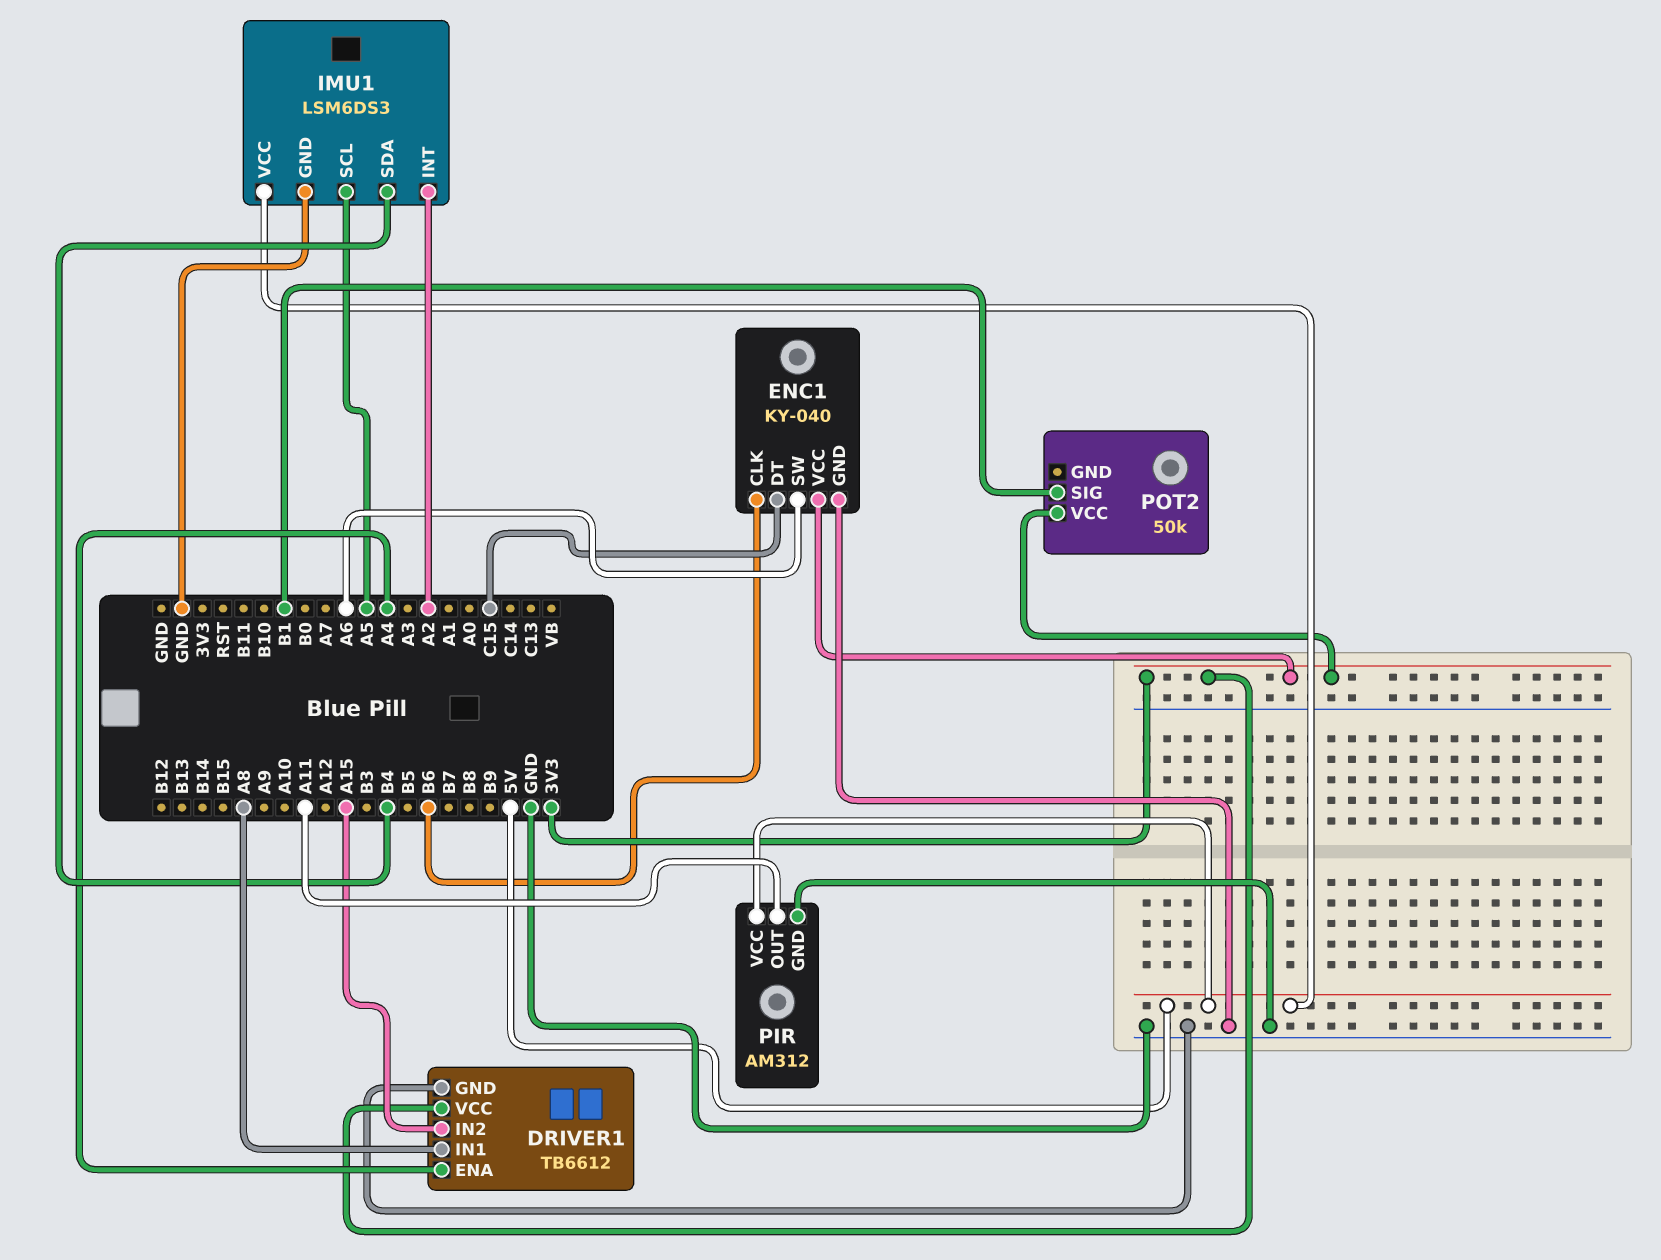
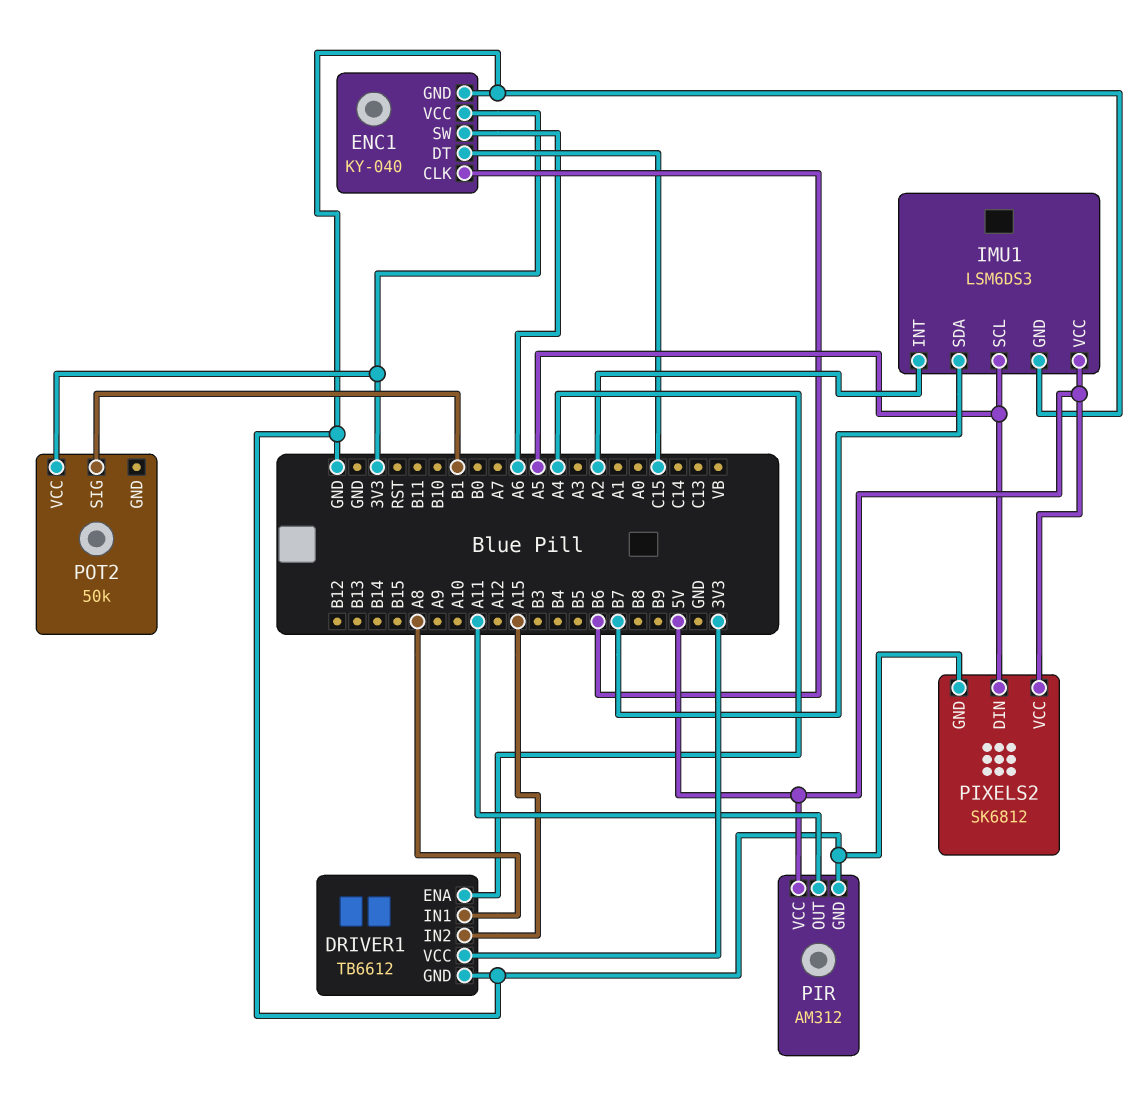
IMU1 pin SDA: B4 -> B7
PIXELS2: none -> SK6812
PIXELS2 pin DIN: none -> A5
PIXELS2 pin GND: none -> GND
PIXELS2 pin VCC: none -> 5V

